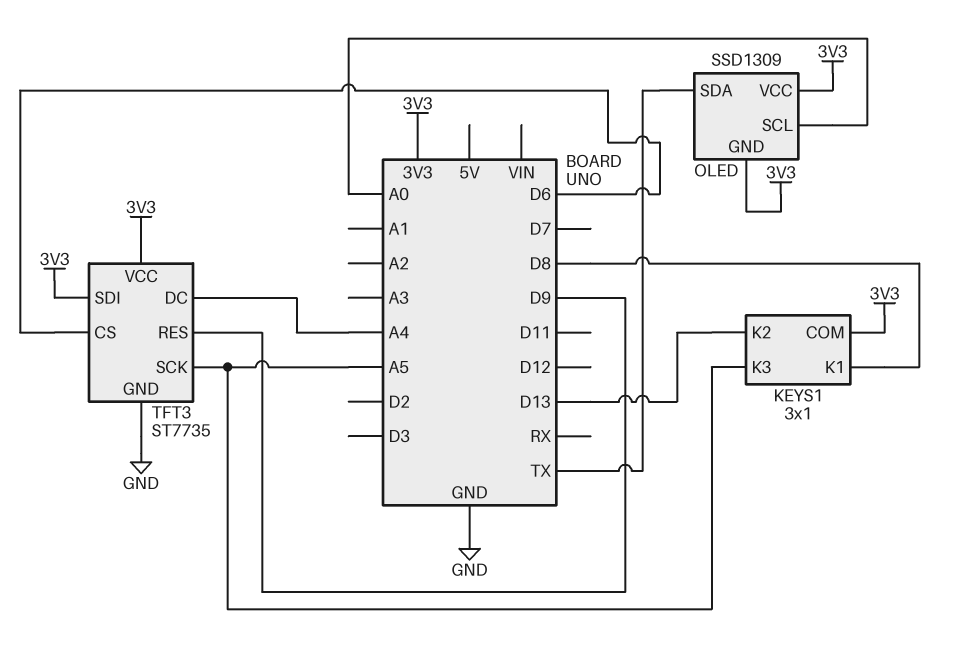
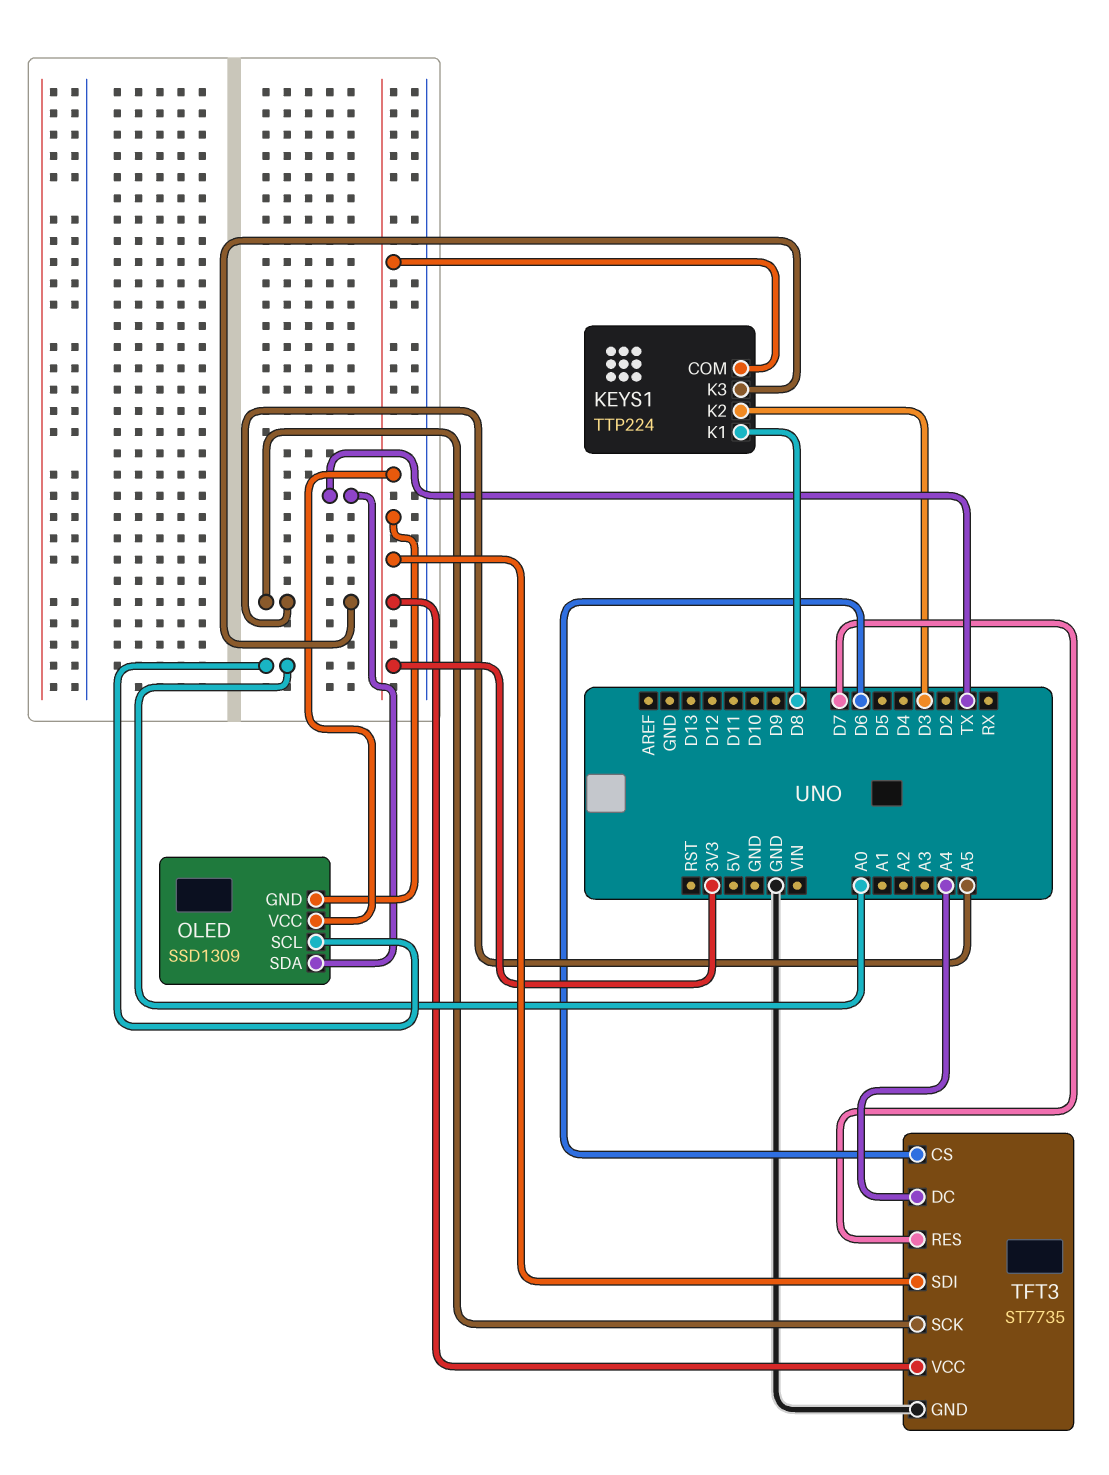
KEYS1: 3x1 -> TTP224
KEYS1 pin K2: D13 -> D3
TFT3 pin RES: D9 -> D7

